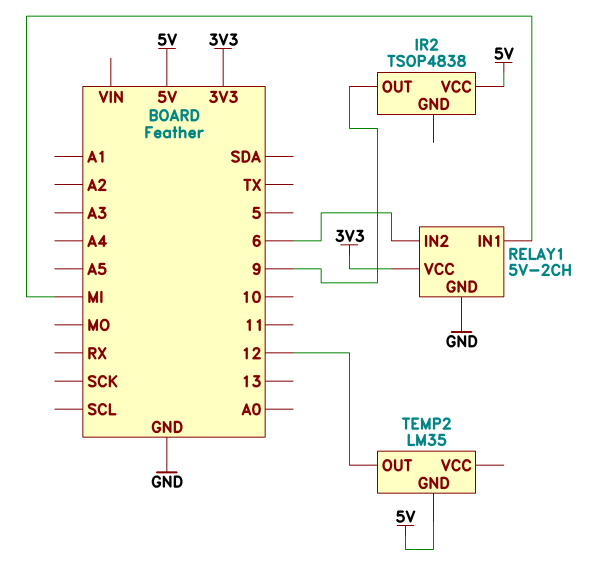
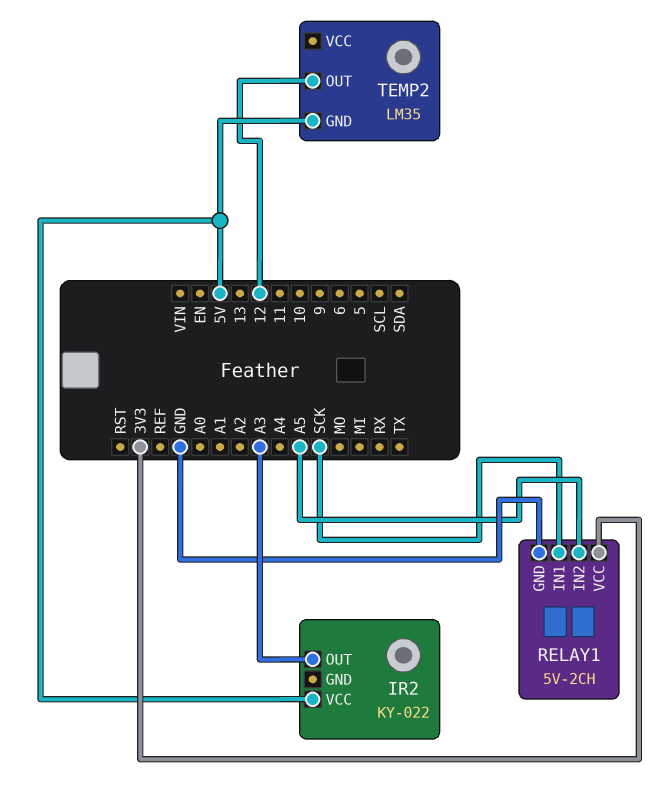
IR2: TSOP4838 -> KY-022
IR2 pin OUT: 9 -> A3
RELAY1 pin IN1: MI -> SCK
RELAY1 pin IN2: 6 -> A5

